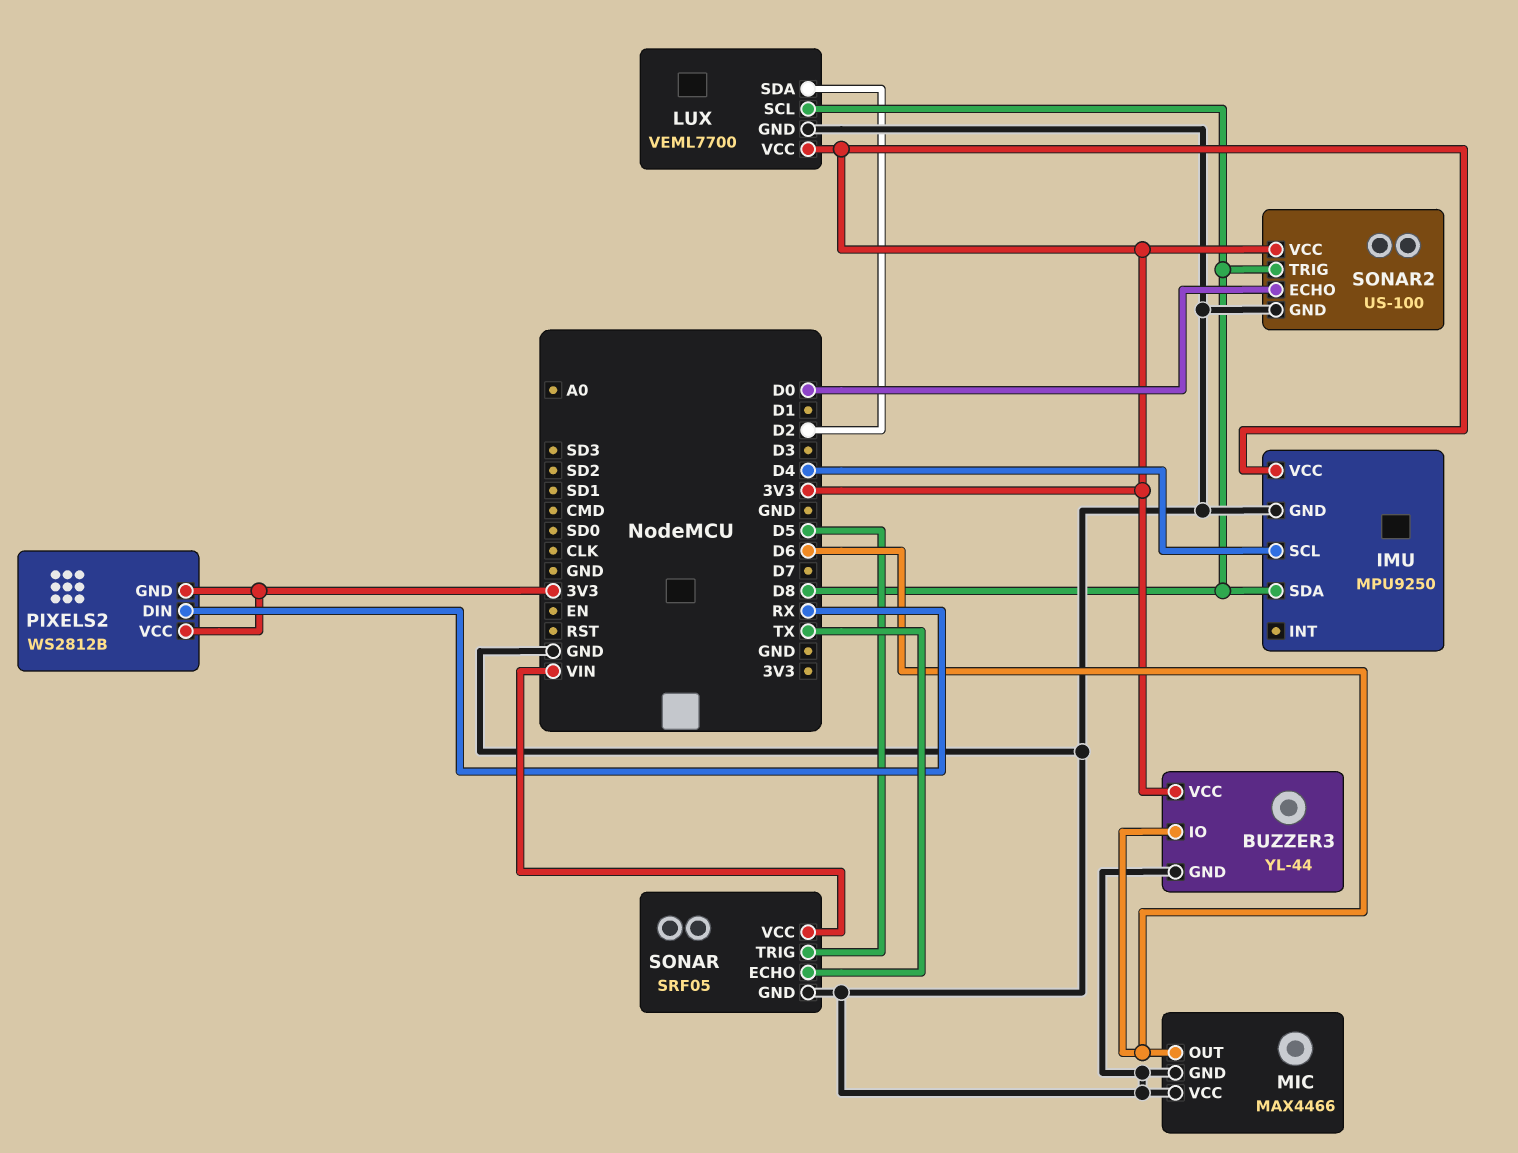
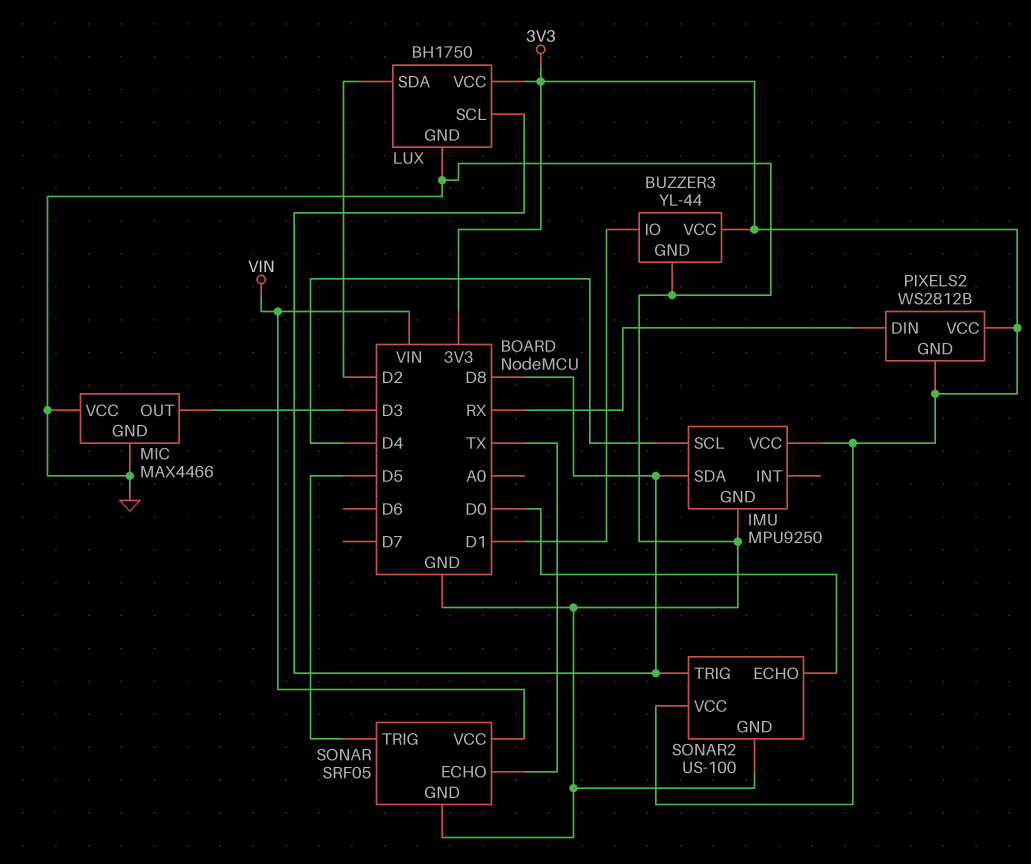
BUZZER3 pin IO: D6 -> D1
LUX: VEML7700 -> BH1750
MIC pin OUT: D6 -> D3

